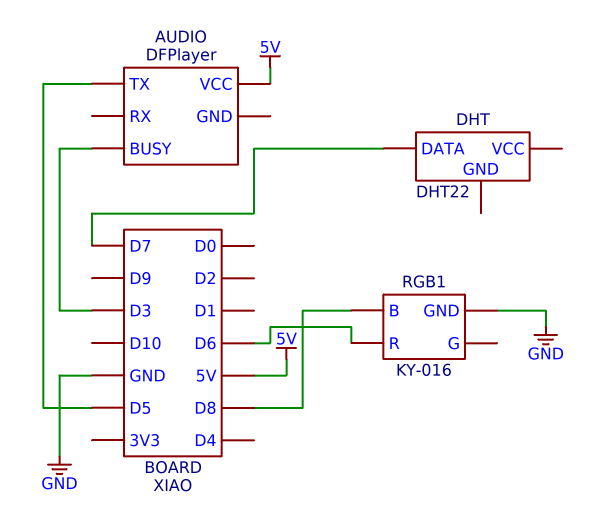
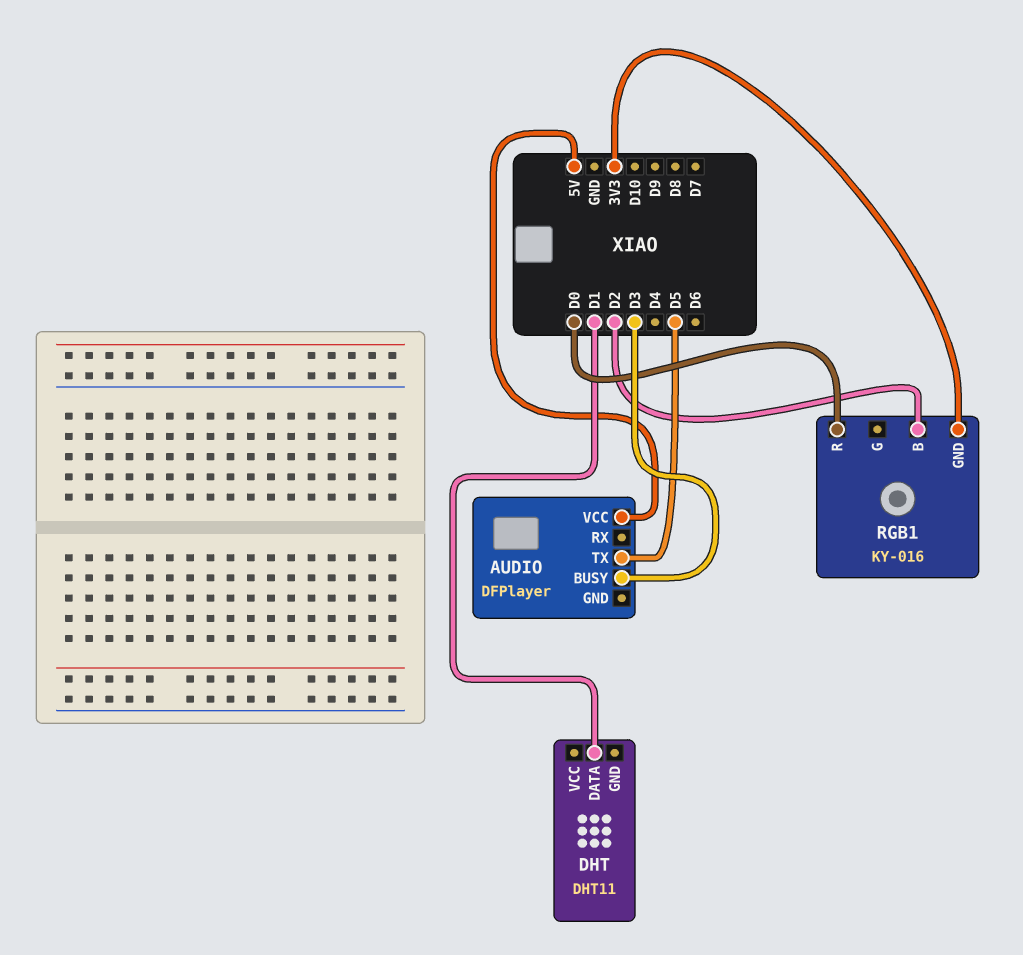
DHT: DHT22 -> DHT11
DHT pin DATA: D7 -> D1
RGB1 pin B: D8 -> D2
RGB1 pin GND: GND -> 3V3
RGB1 pin R: D6 -> D0

